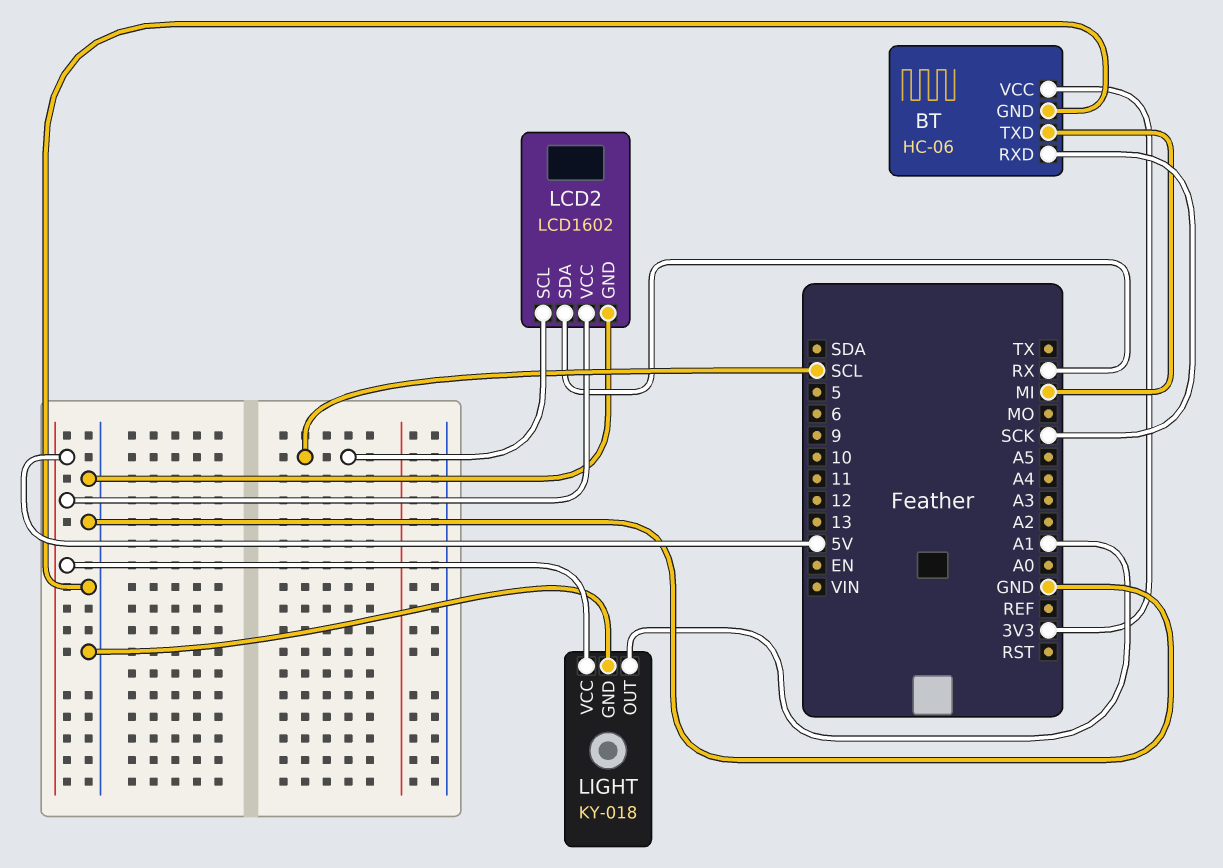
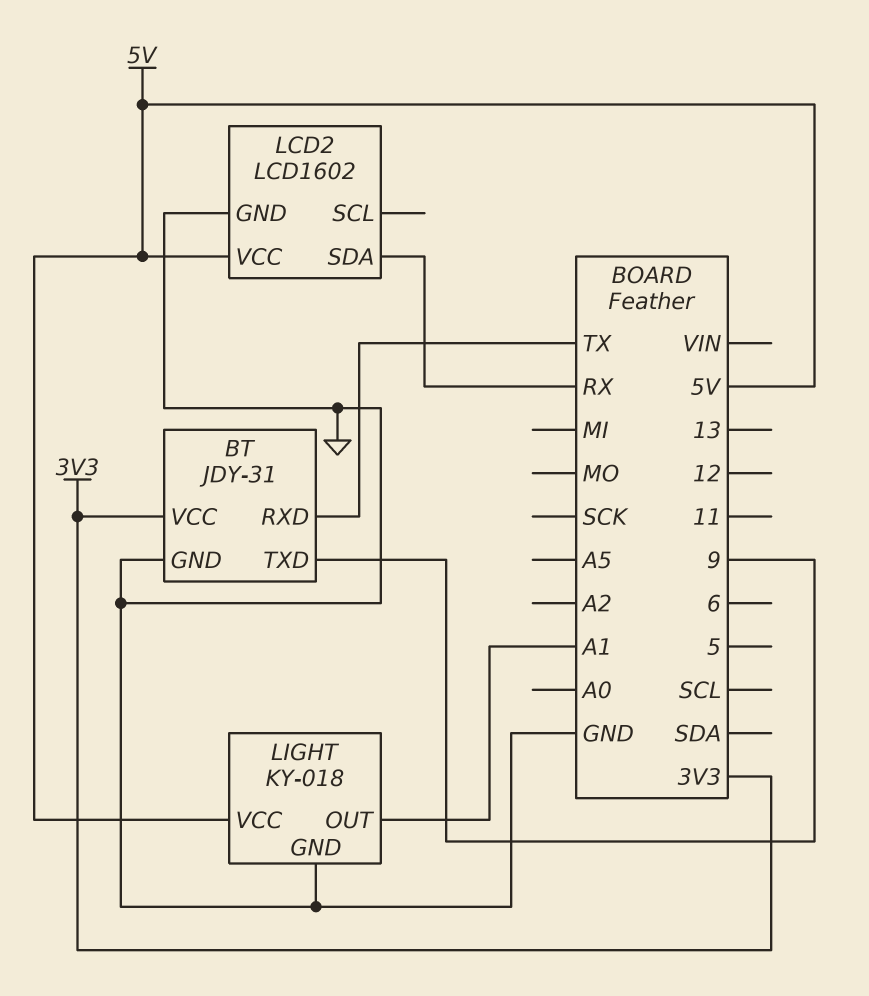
BT: HC-06 -> JDY-31
BT pin RXD: SCK -> TX
BT pin TXD: MI -> 9
LCD2 pin SCL: SCL -> none

